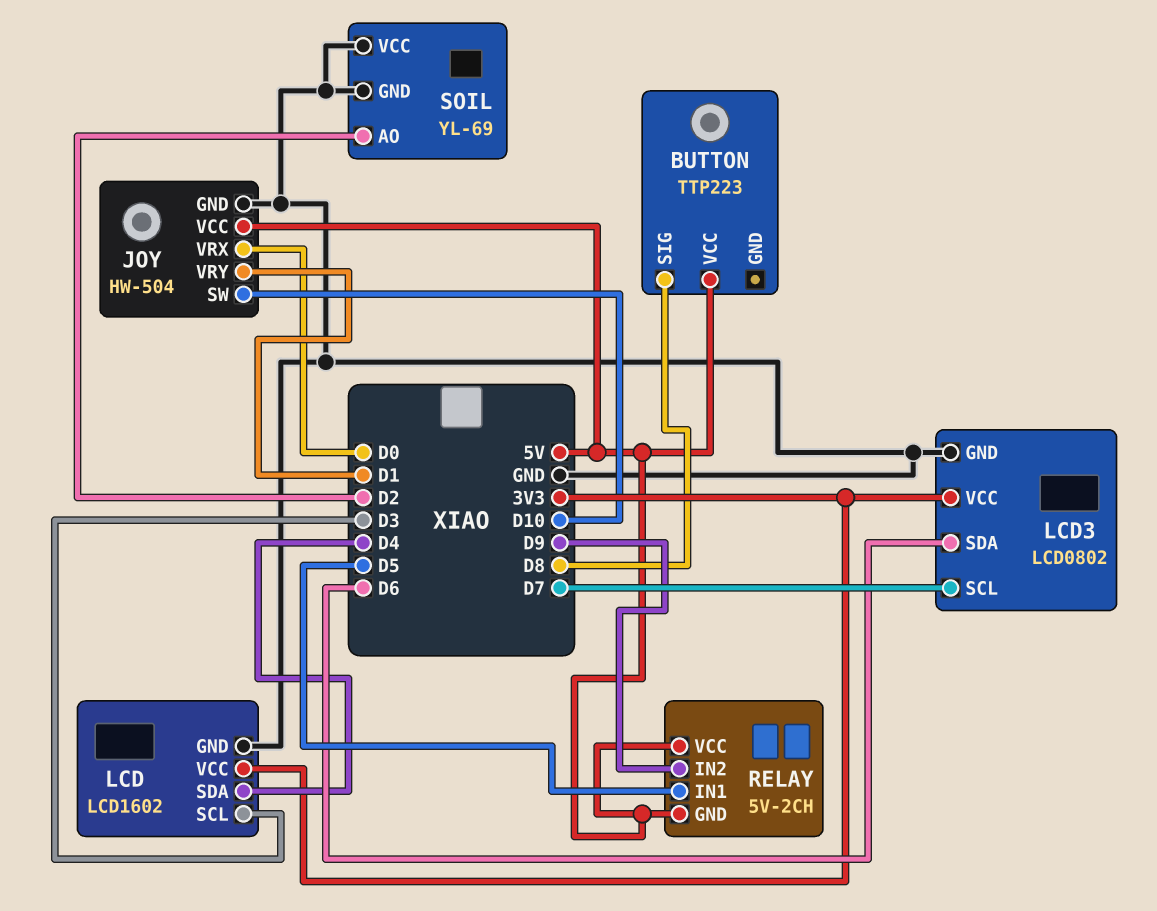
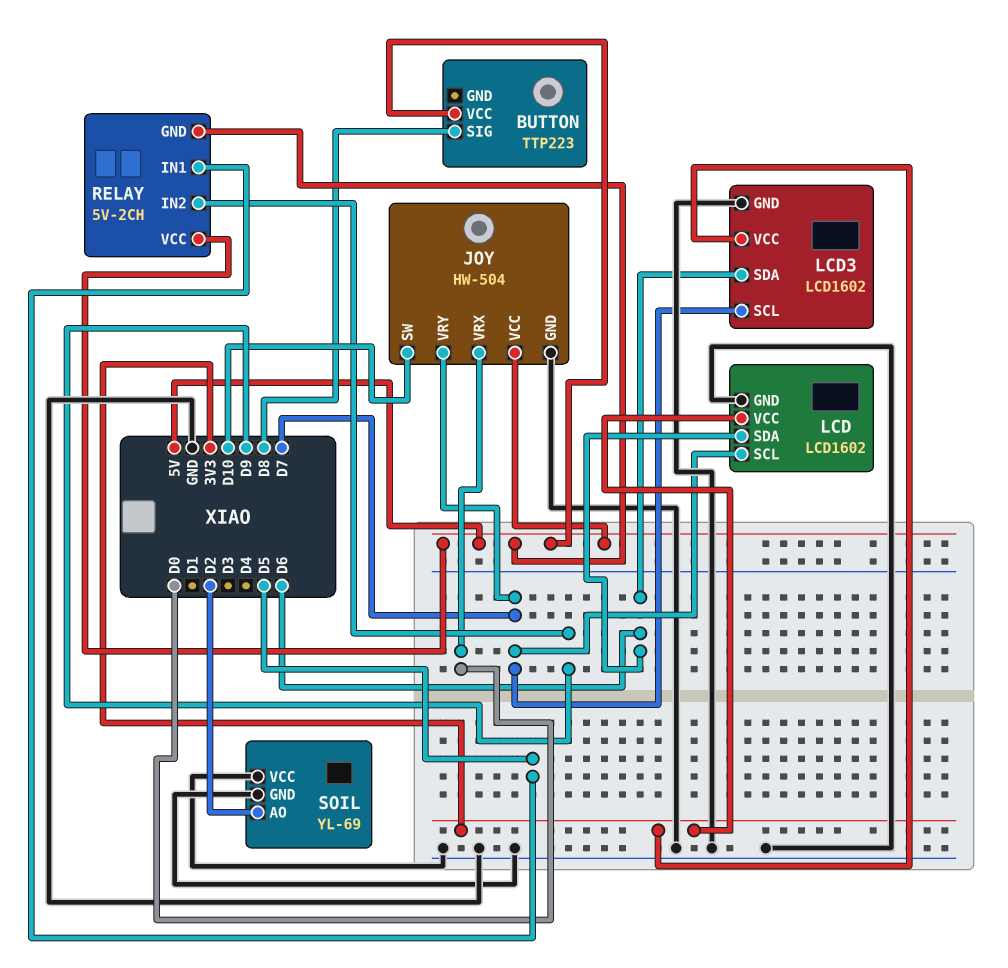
JOY pin VRY: D1 -> D7
LCD pin SCL: D3 -> D7
LCD pin SDA: D4 -> D6
LCD3: LCD0802 -> LCD1602

